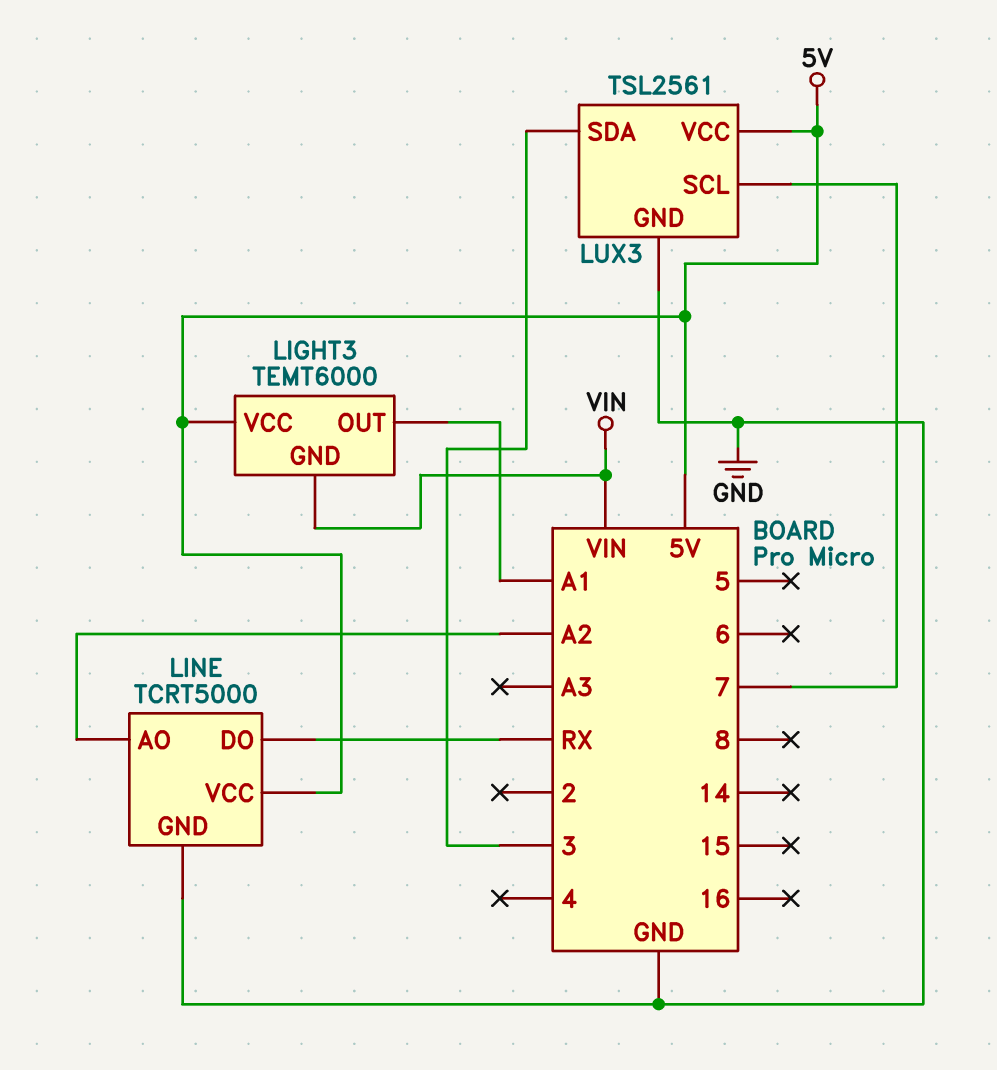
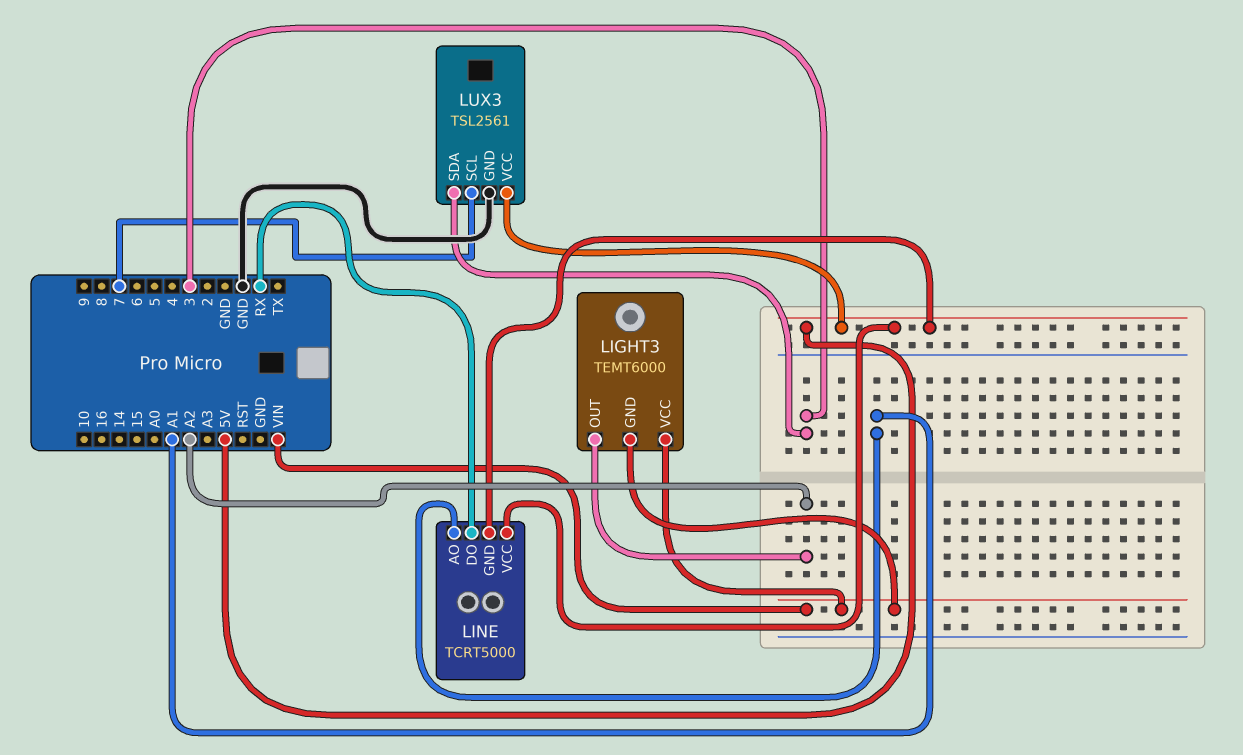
LIGHT3 pin OUT: A1 -> A2
LIGHT3 pin VCC: 5V -> VIN
LINE pin AO: A2 -> A1
LINE pin GND: GND -> 5V

